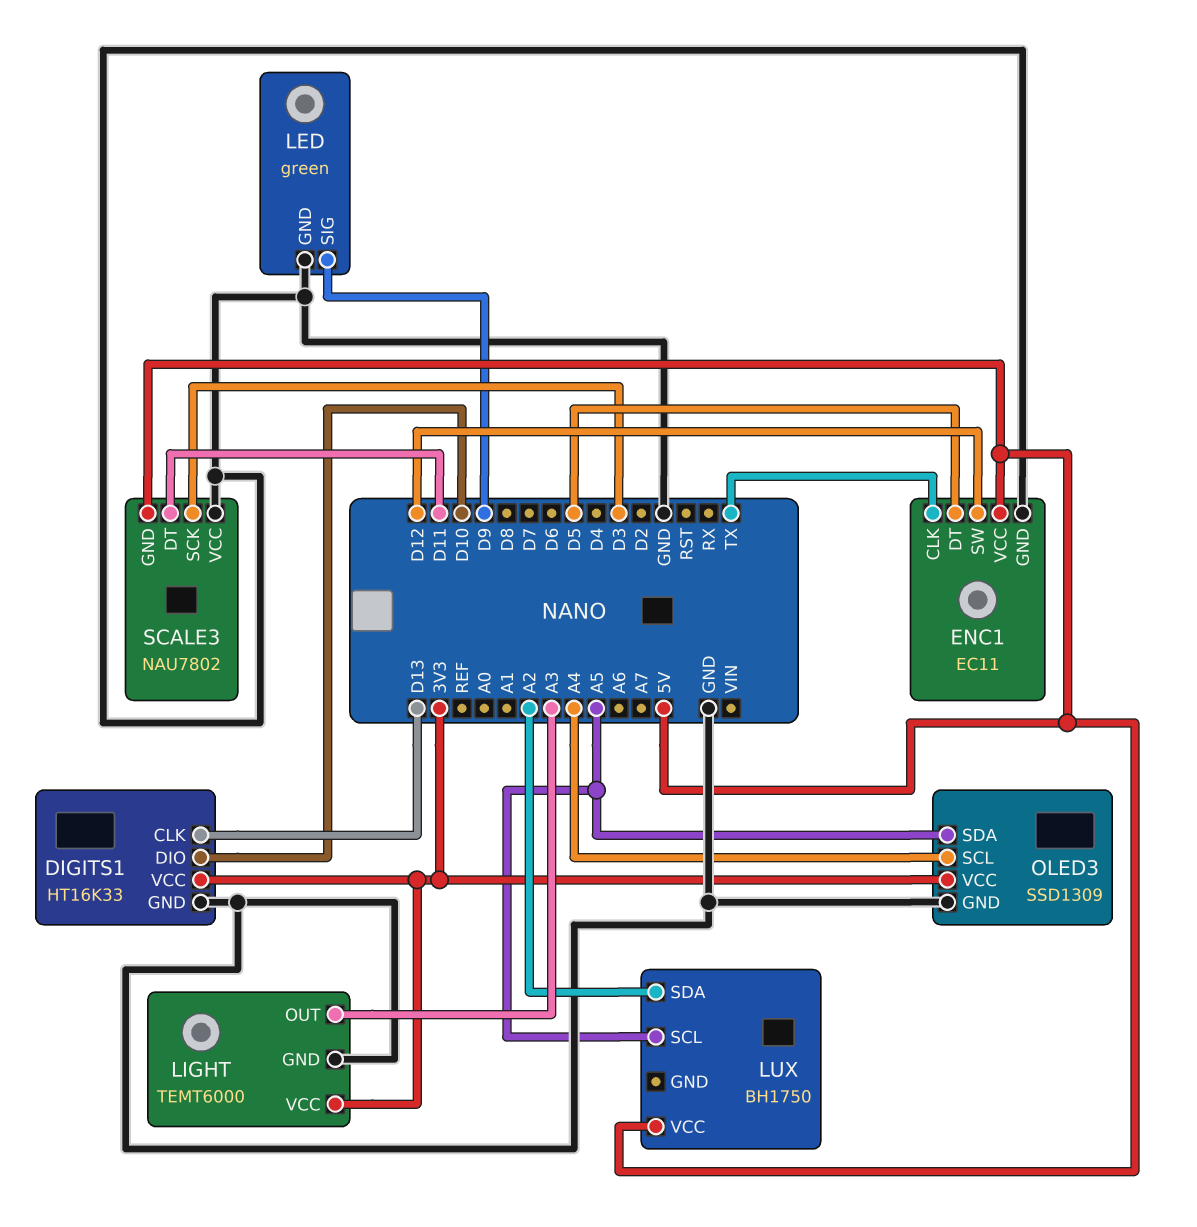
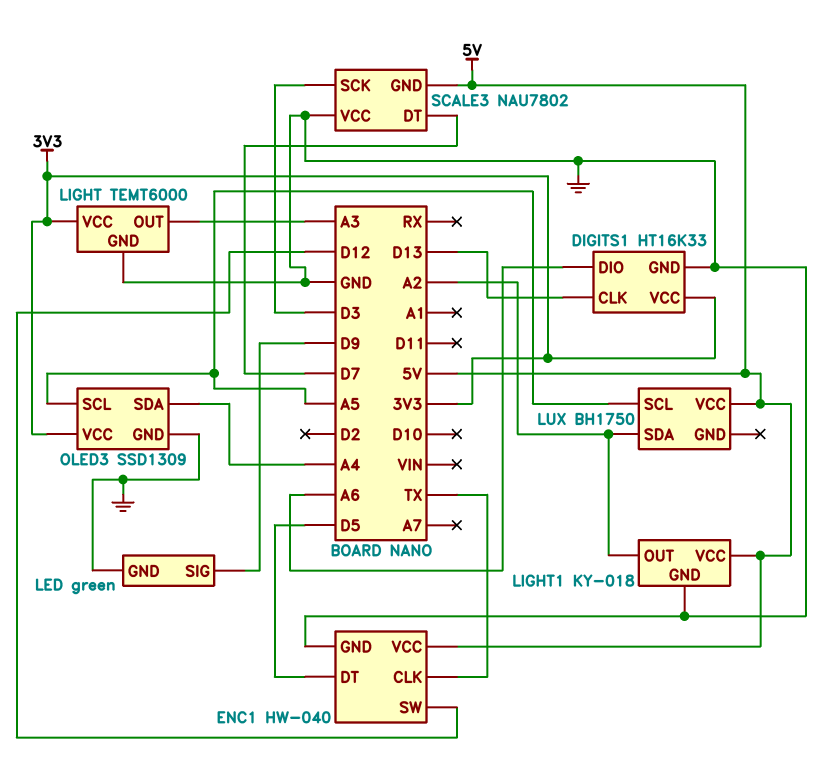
DIGITS1 pin DIO: D10 -> A6
ENC1: EC11 -> HW-040
LIGHT1: none -> KY-018
LIGHT1 pin GND: none -> GND
LIGHT1 pin OUT: none -> A2
LIGHT1 pin VCC: none -> 5V
OLED3 pin SCL: A4 -> A5
OLED3 pin SDA: A5 -> A4
SCALE3 pin DT: D11 -> D7

